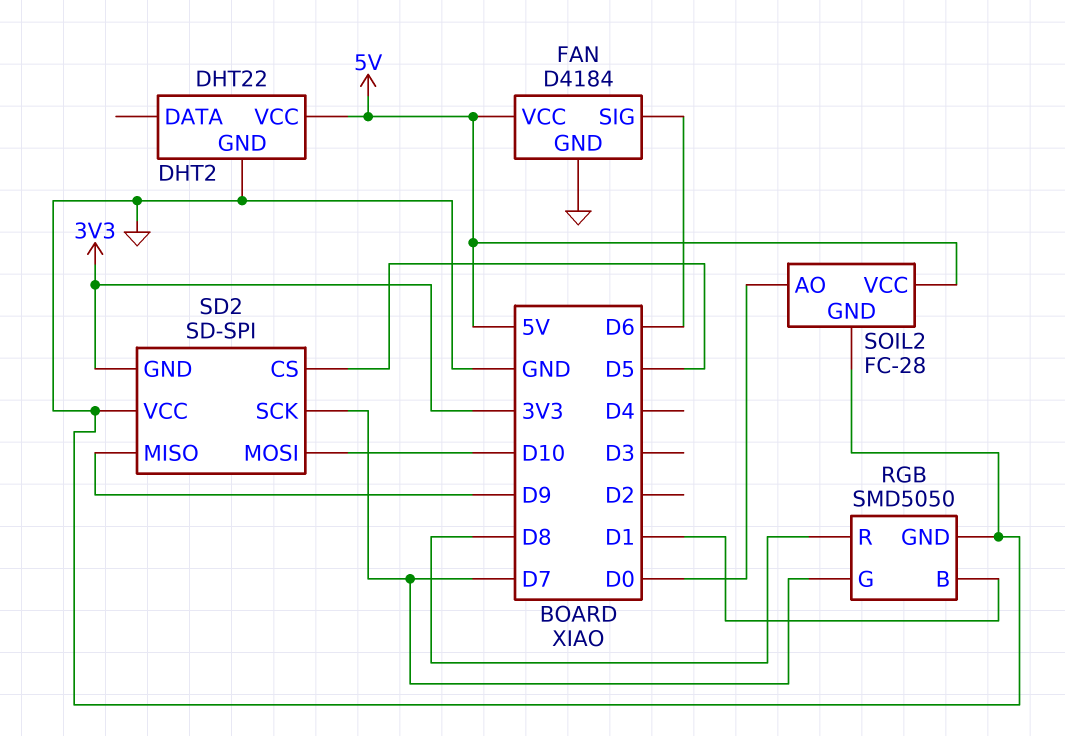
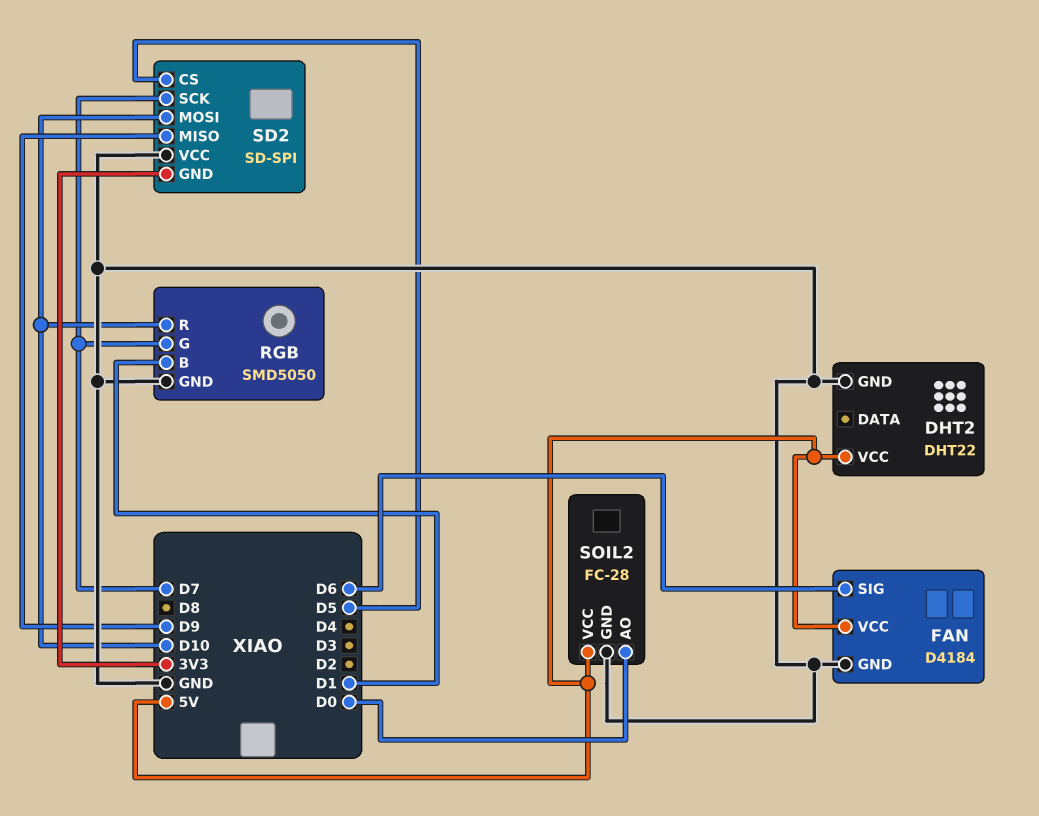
RGB pin R: D8 -> D10

